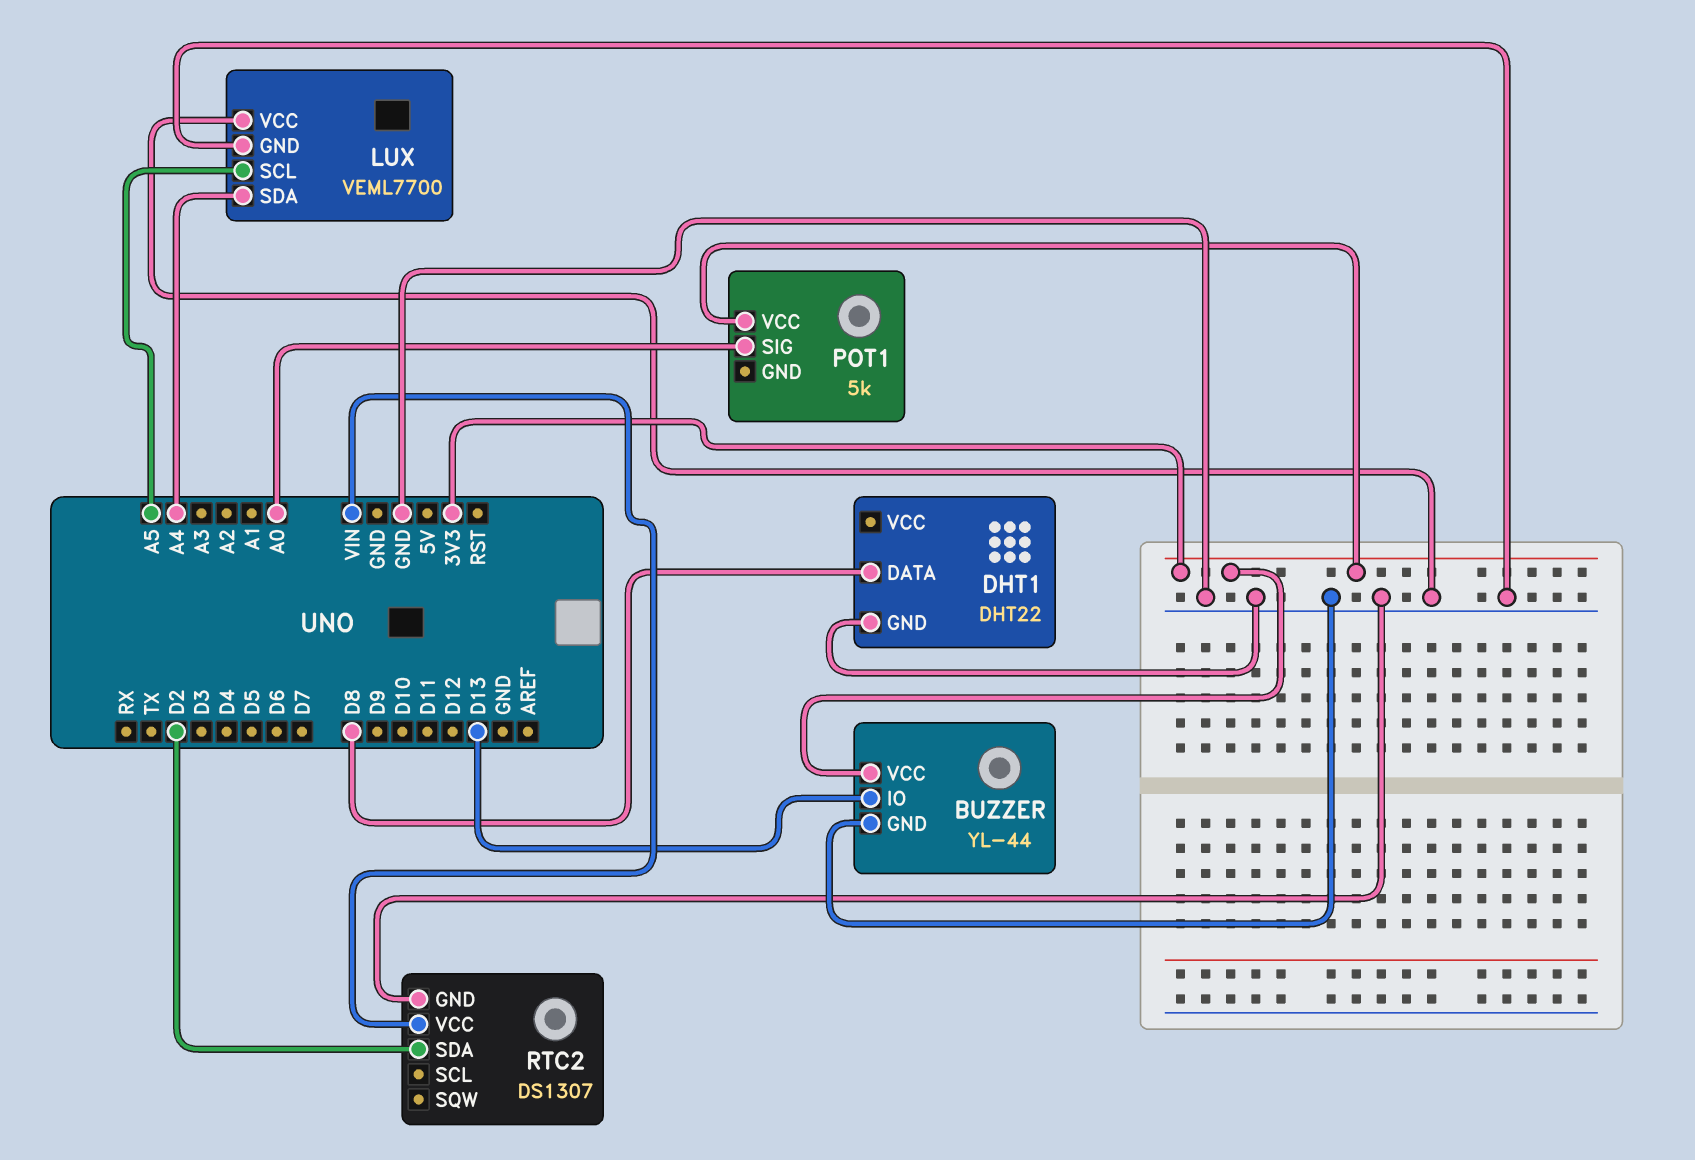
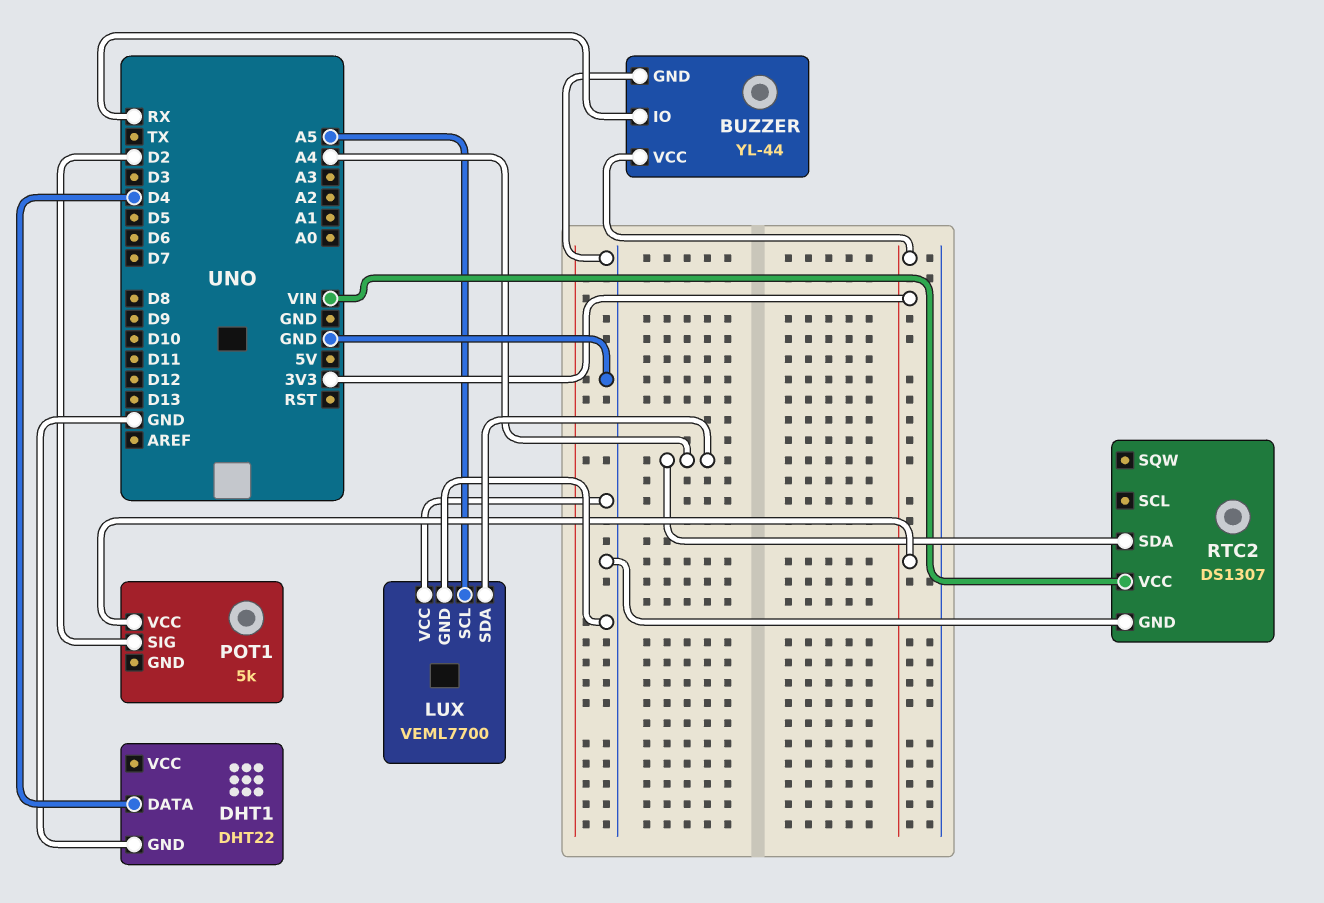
BUZZER pin IO: D13 -> RX
DHT1 pin DATA: D8 -> D4
POT1 pin SIG: A0 -> D2
RTC2 pin SDA: D2 -> A4

